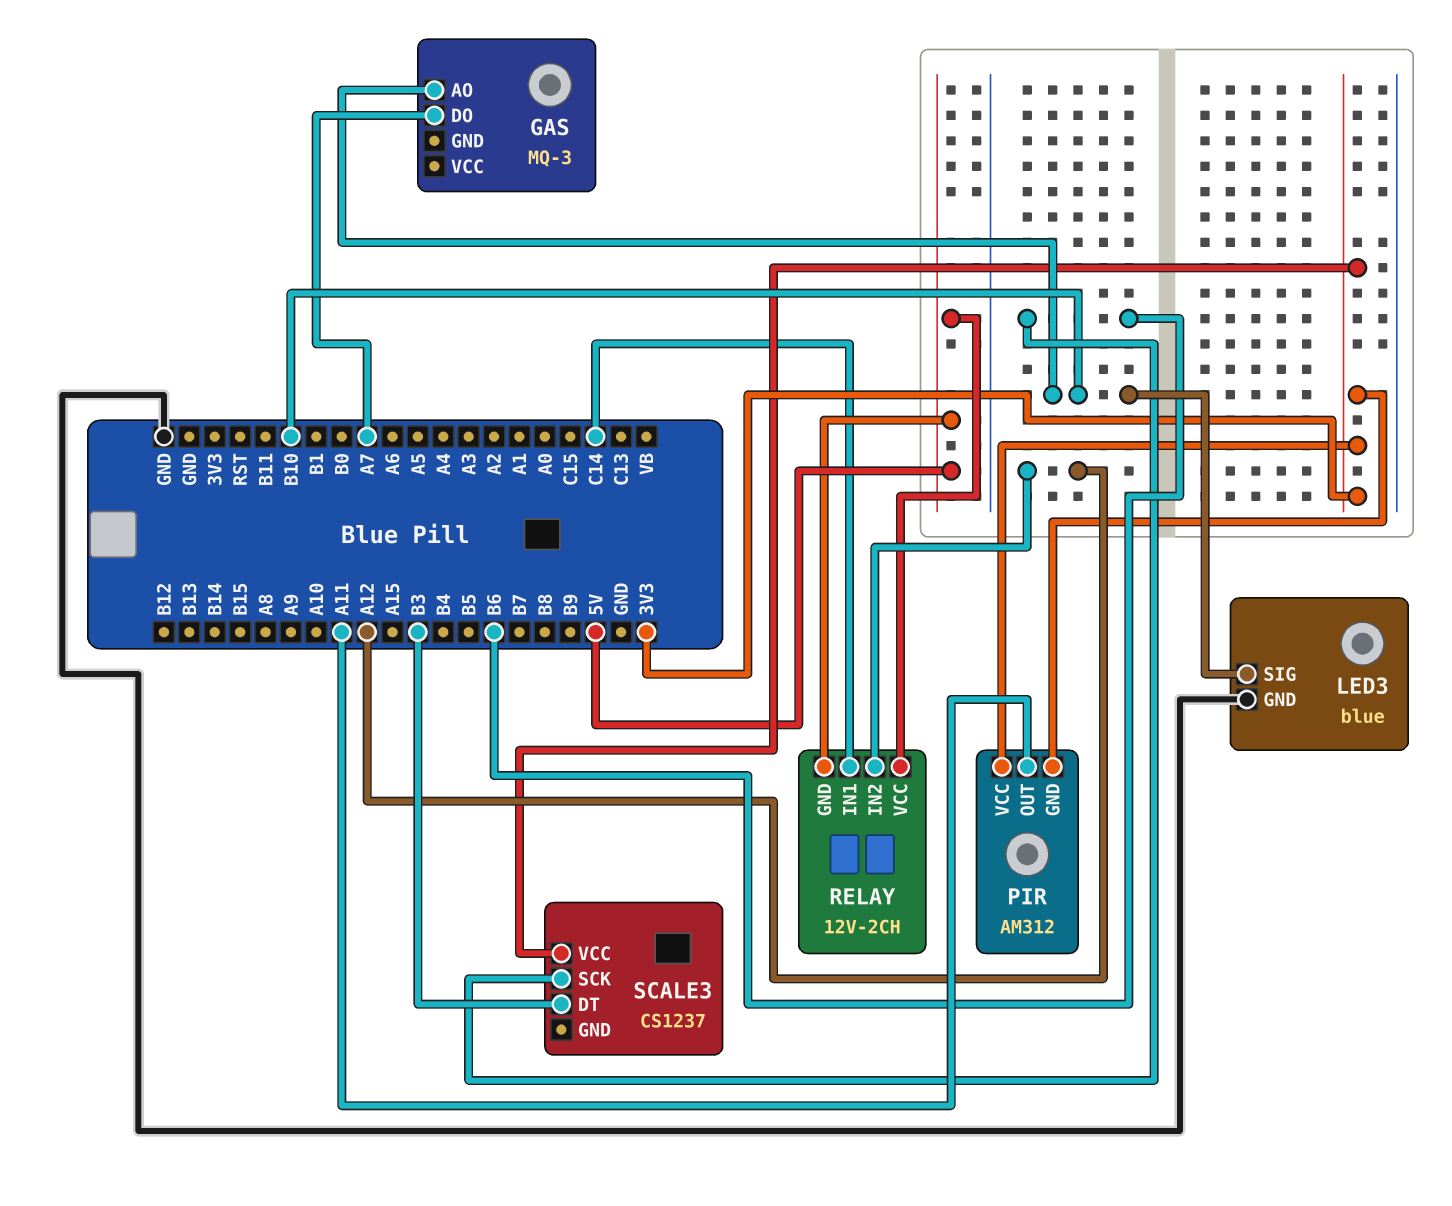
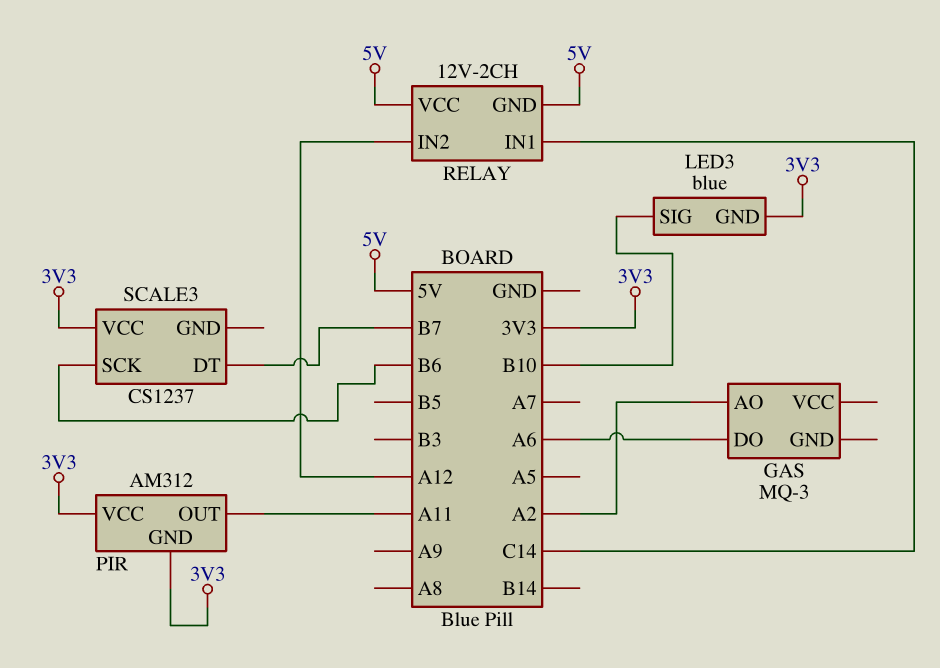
GAS pin AO: B10 -> A2
GAS pin DO: A7 -> A6
LED3 pin GND: GND -> 3V3
SCALE3 pin DT: B3 -> B7

